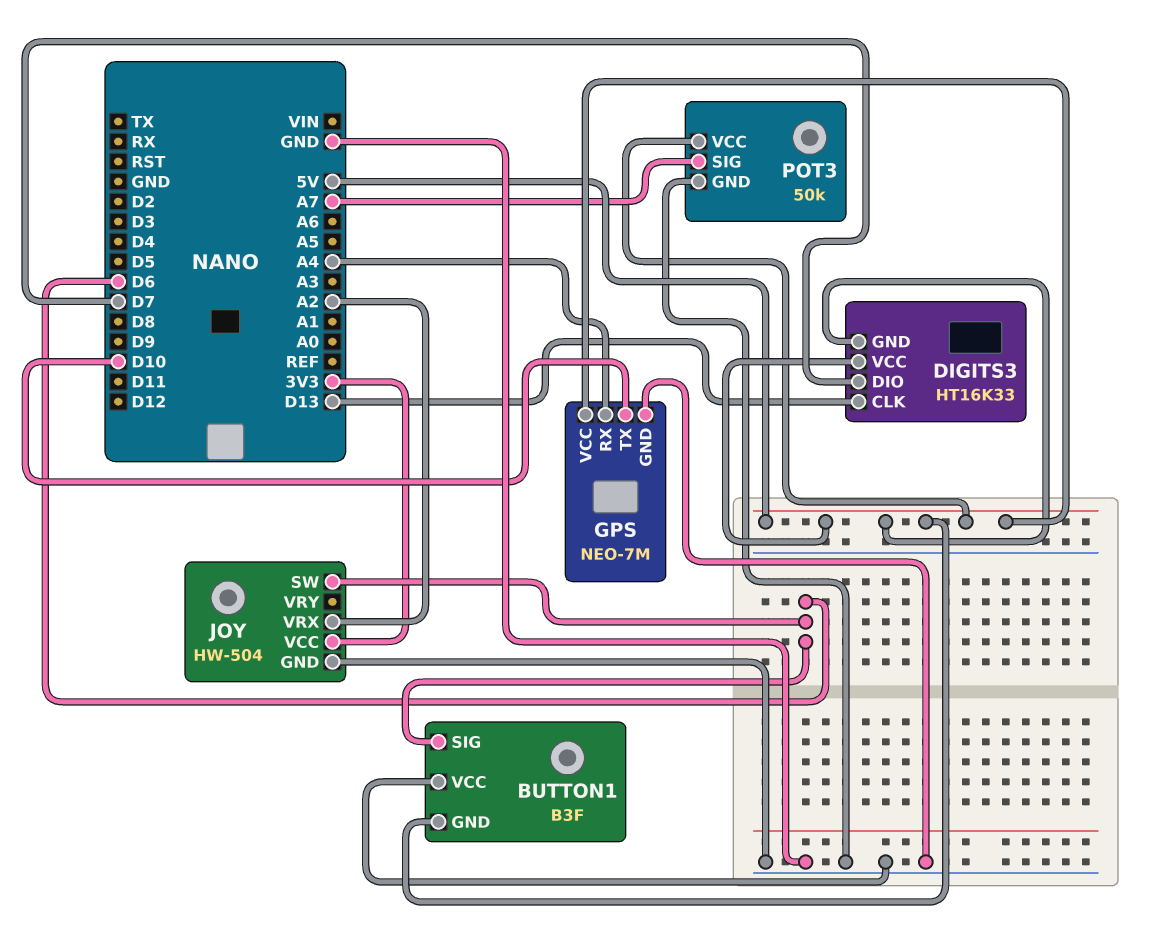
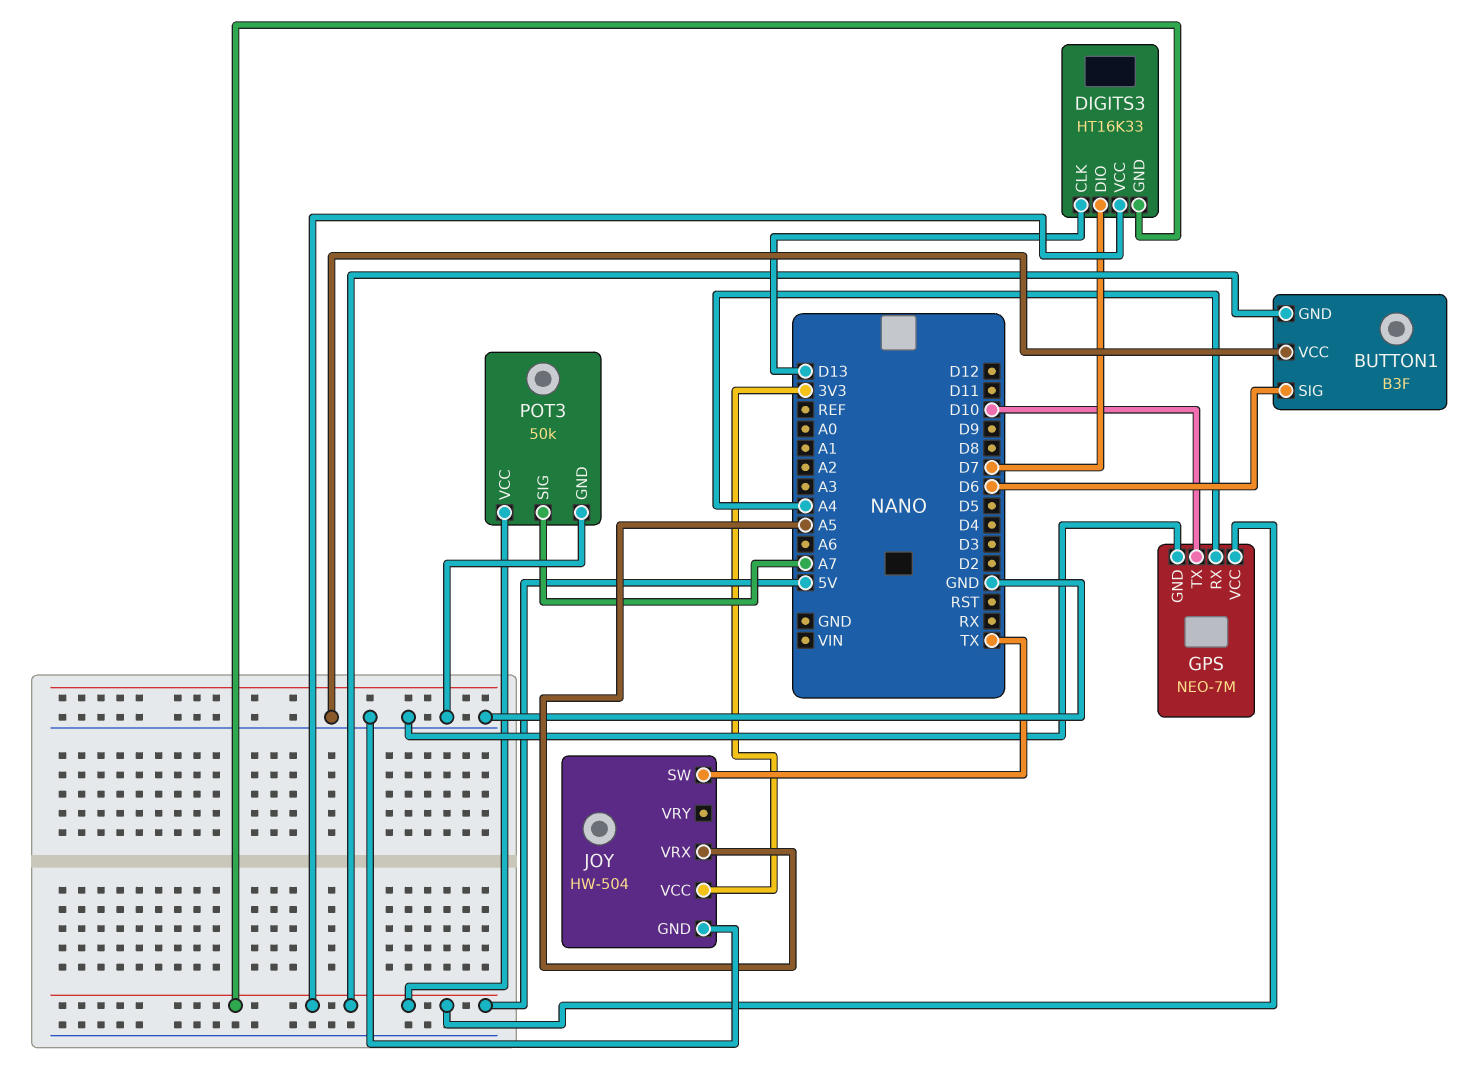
JOY pin SW: D6 -> TX
JOY pin VRX: A2 -> A5

